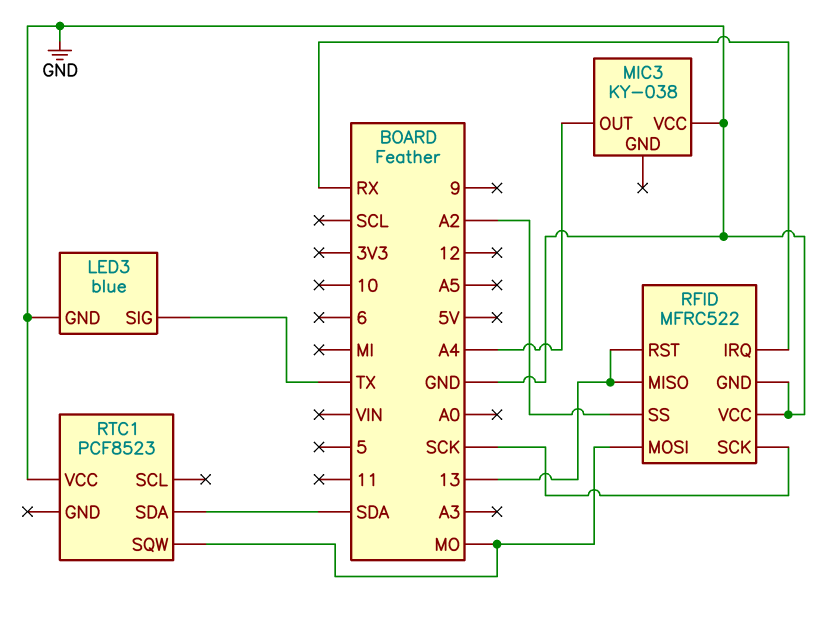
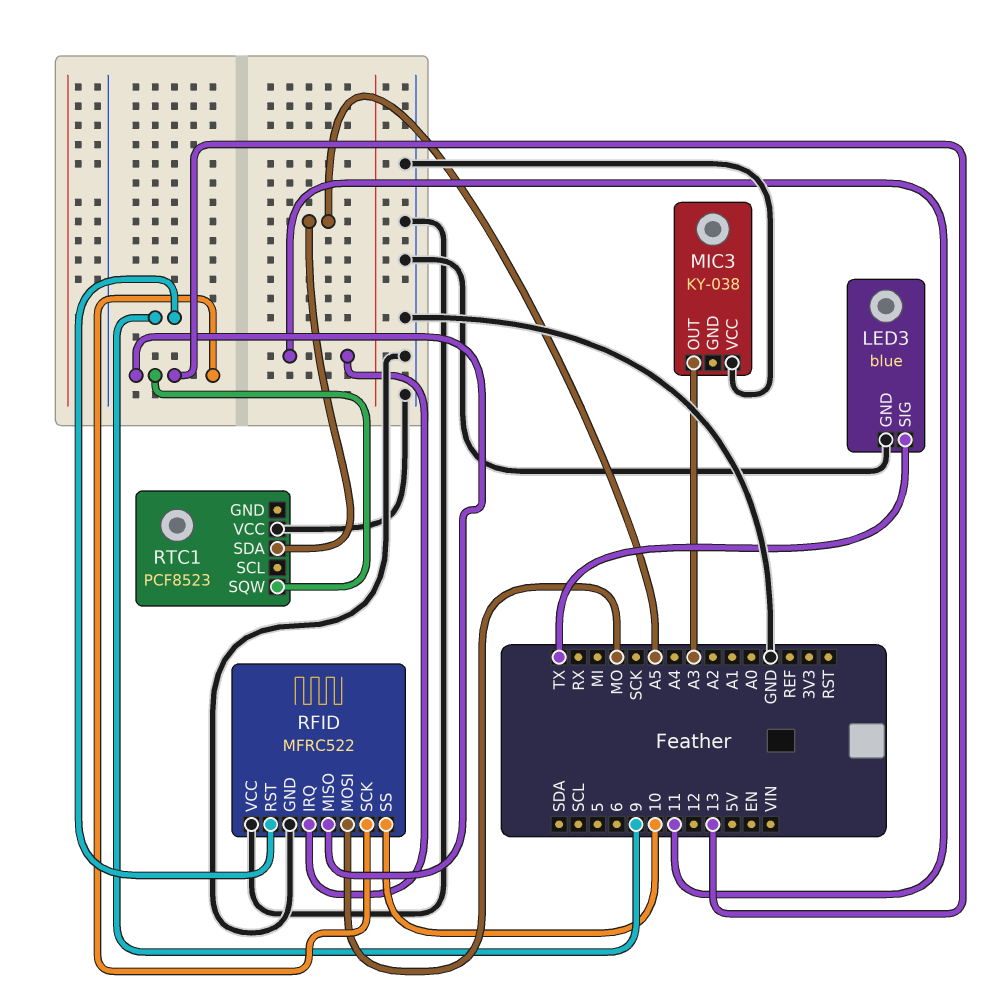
MIC3 pin OUT: A4 -> A3
RFID pin IRQ: RX -> 11
RFID pin RST: 13 -> 9
RFID pin SCK: SCK -> 13
RFID pin SS: A2 -> 10
RTC1 pin SDA: SDA -> A5
RTC1 pin SQW: MO -> 13

